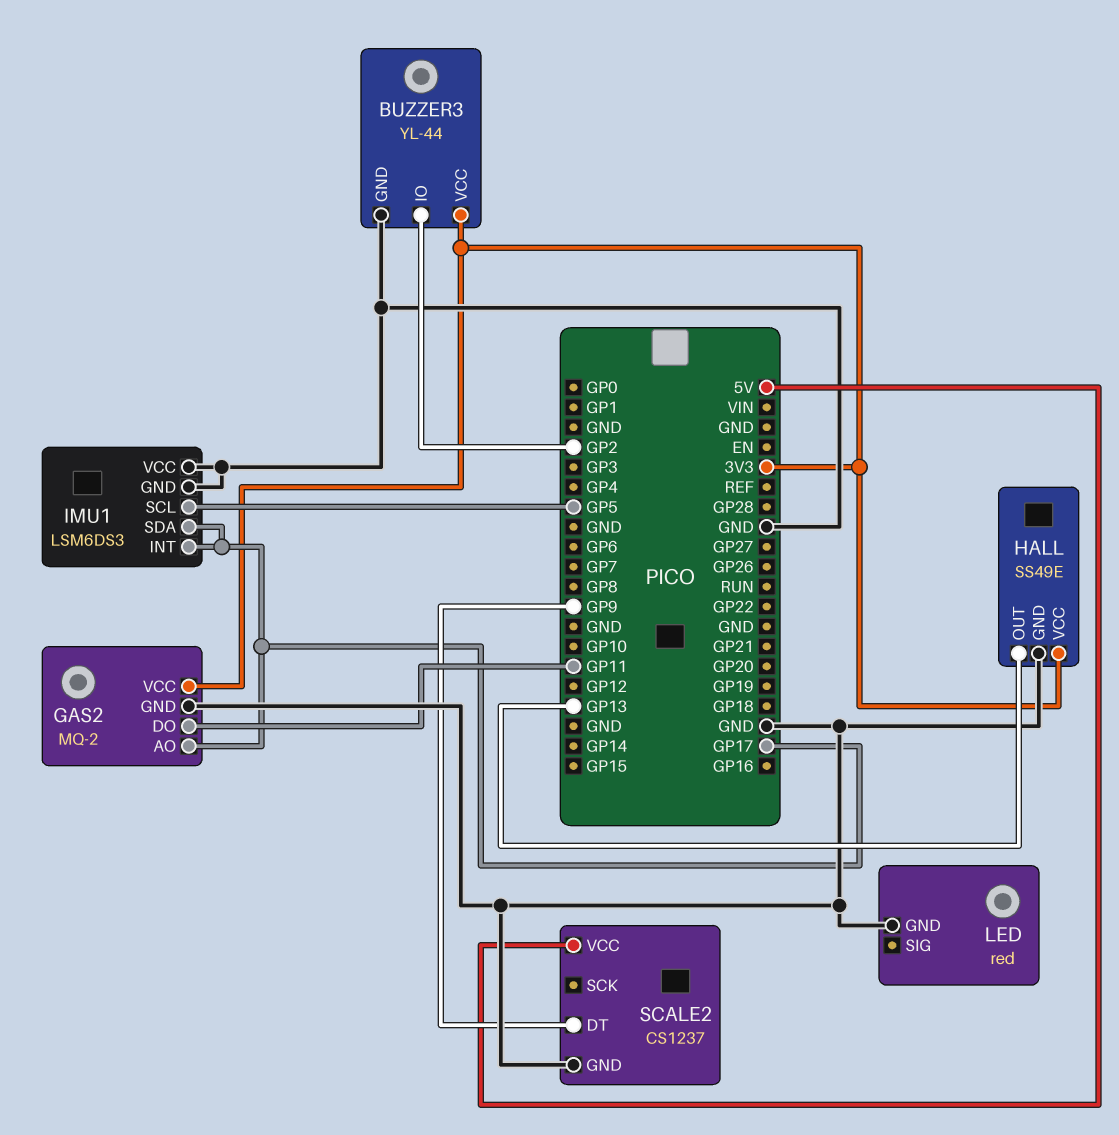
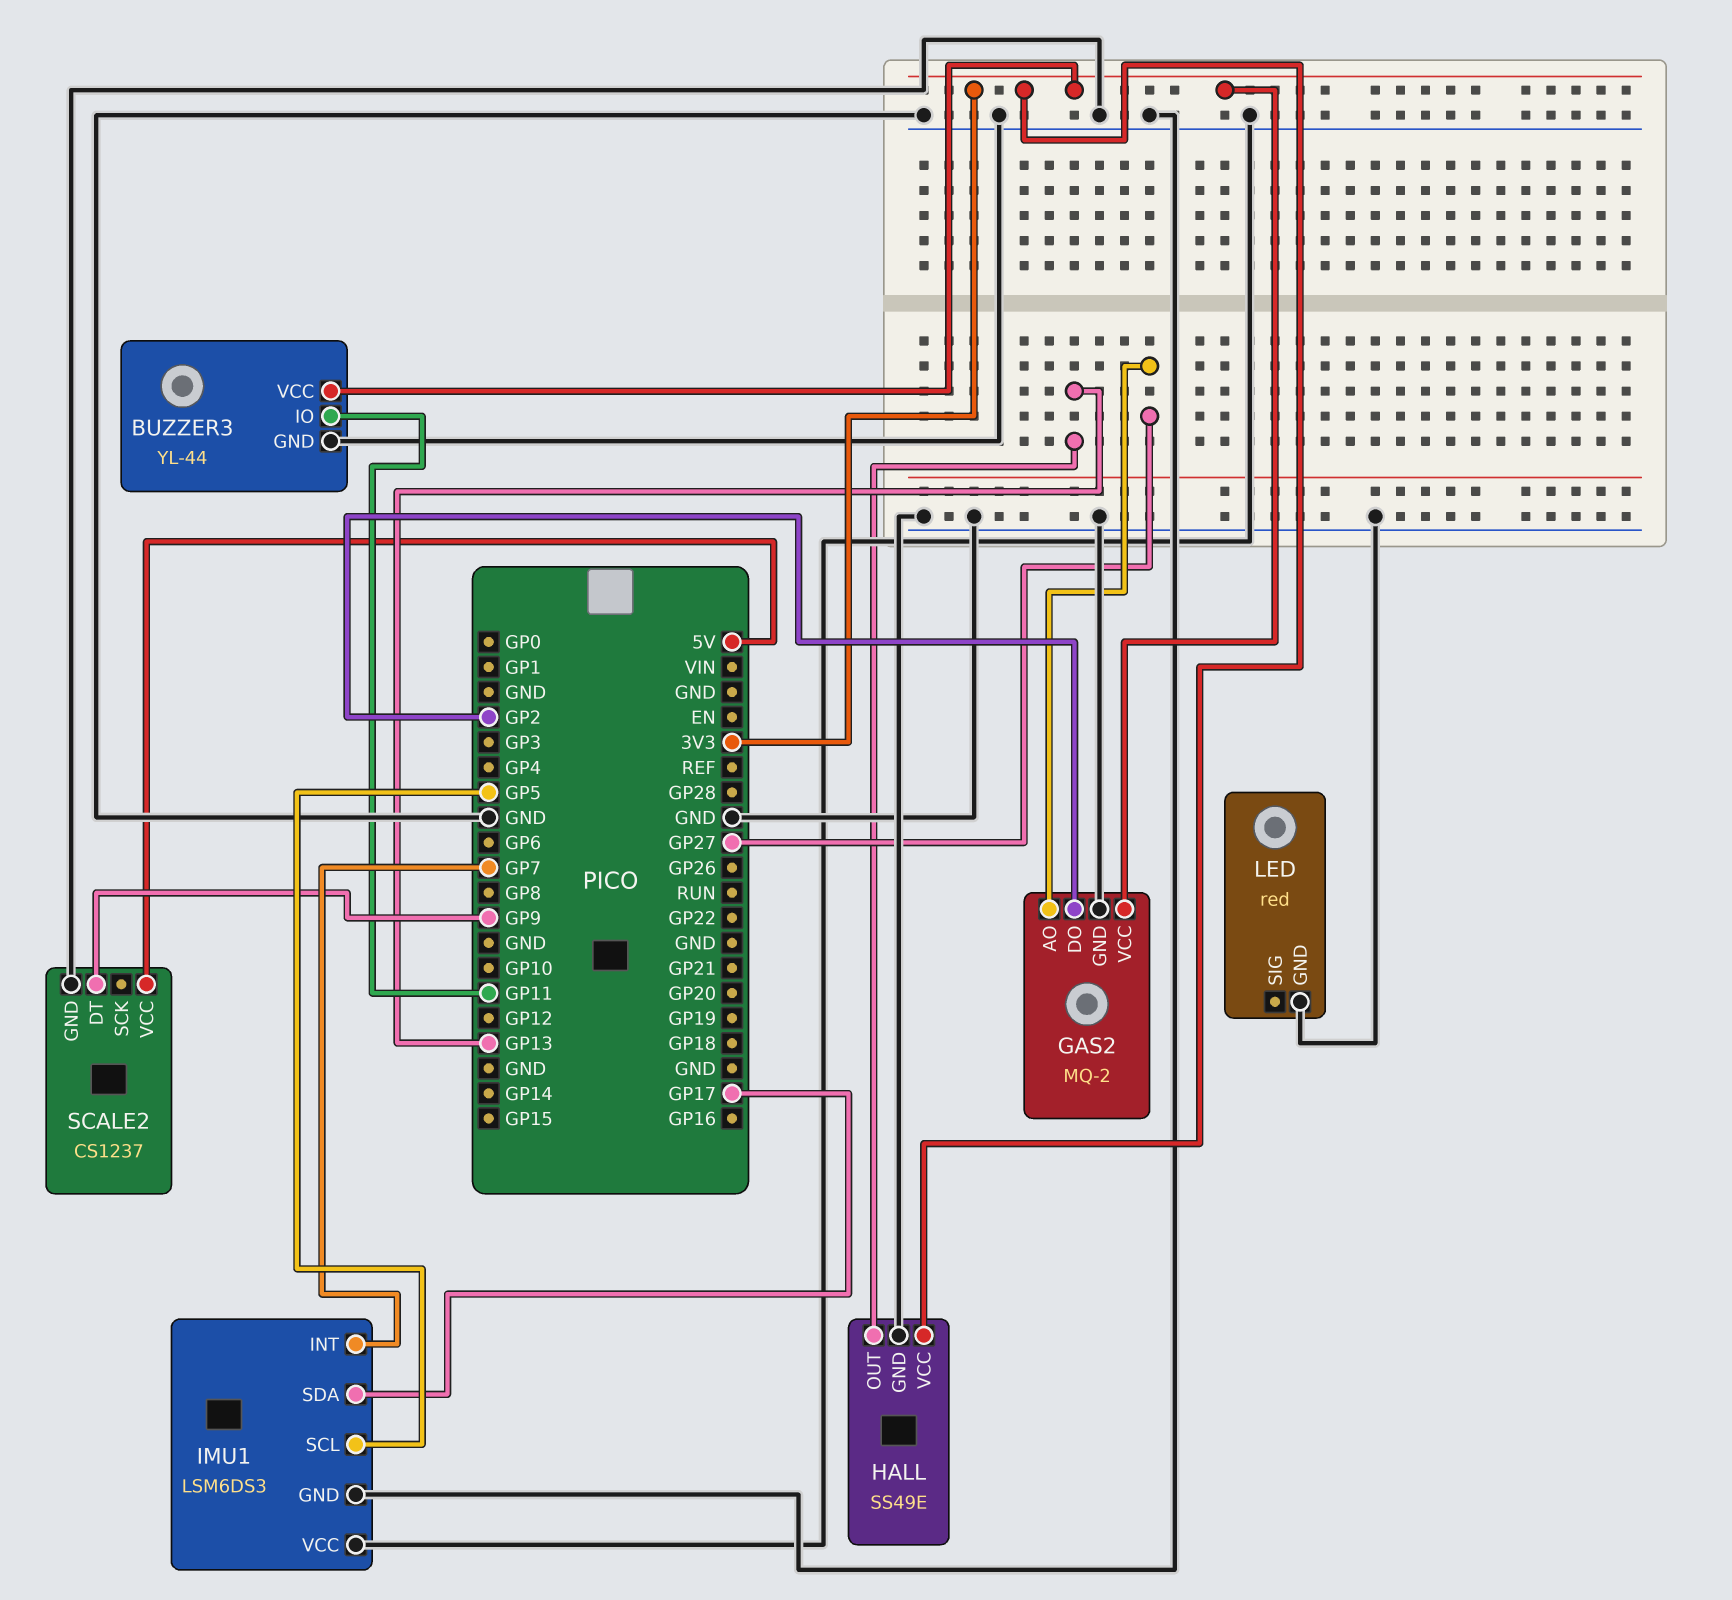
BUZZER3 pin IO: GP2 -> GP11
GAS2 pin AO: GP17 -> GP27
GAS2 pin DO: GP11 -> GP2
IMU1 pin INT: GP17 -> GP7

